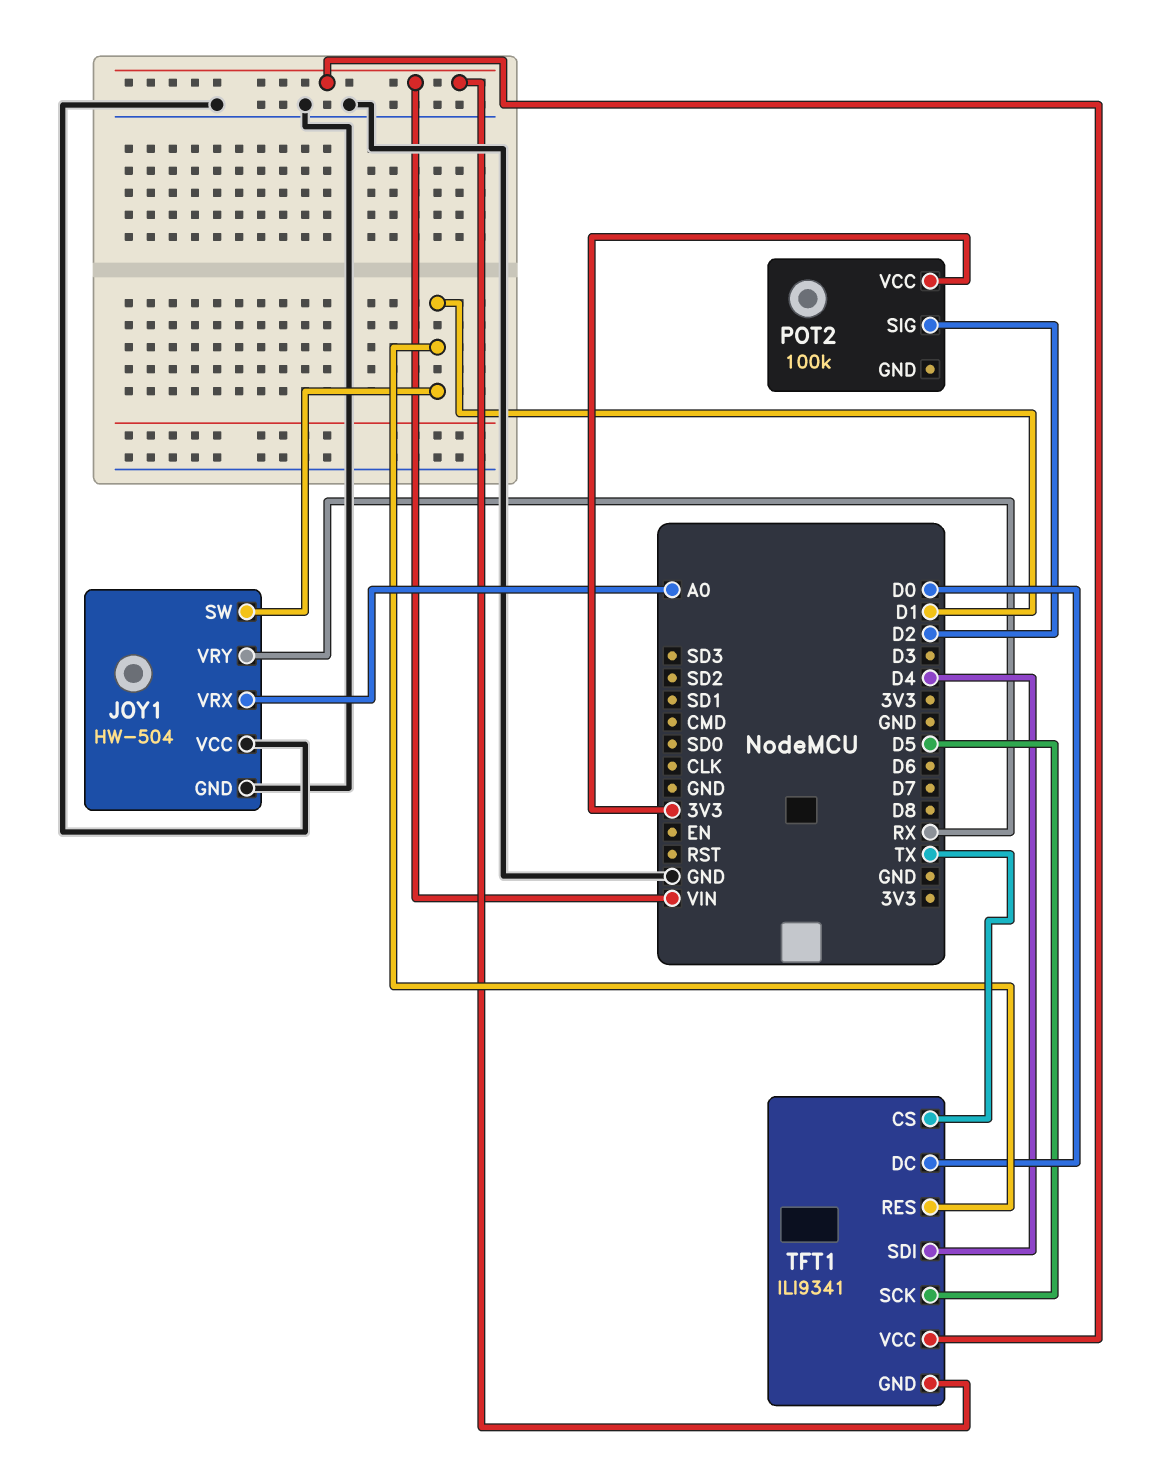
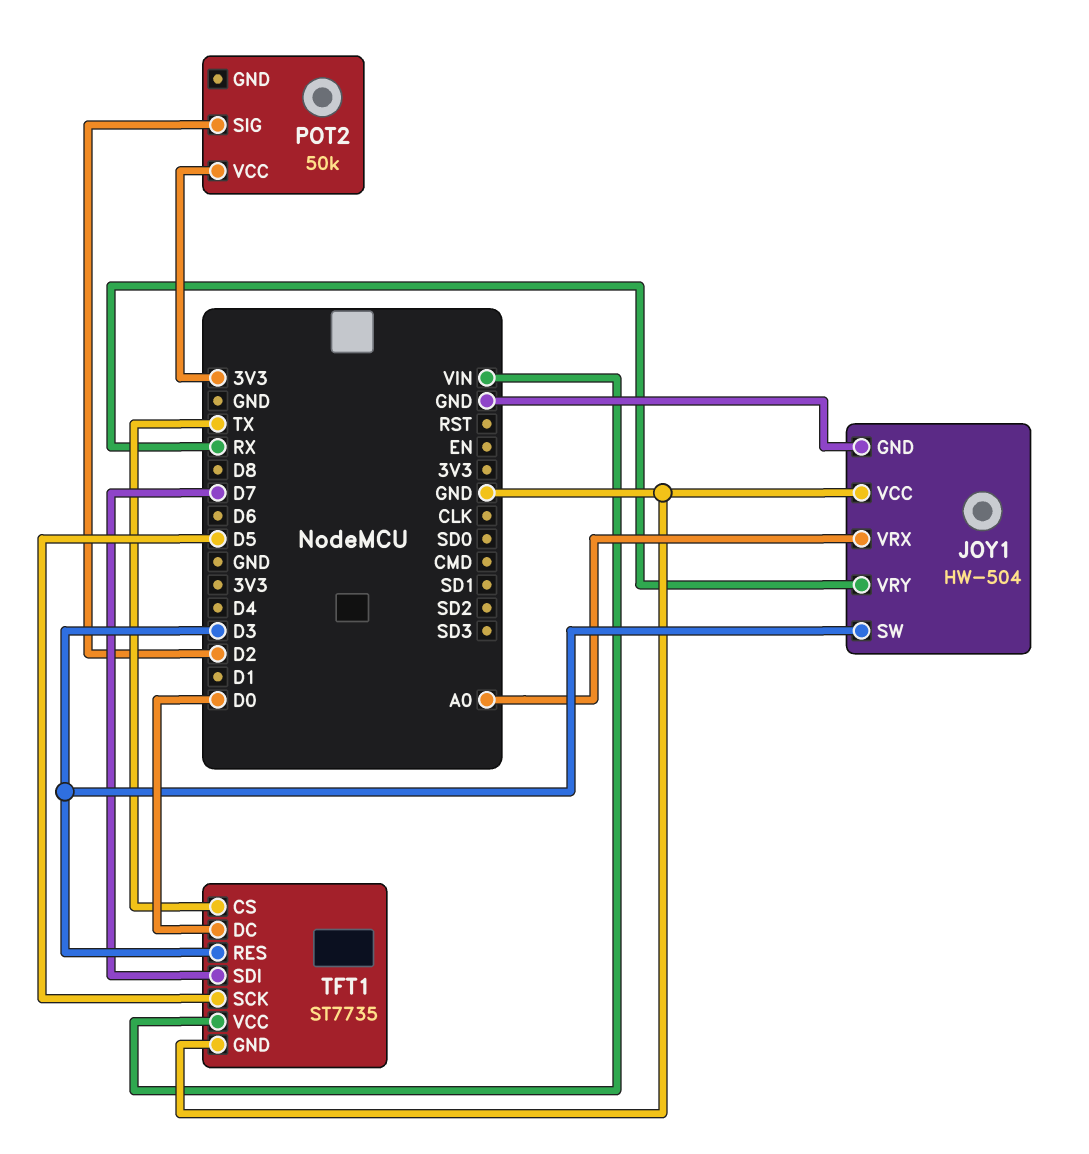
JOY1 pin SW: D1 -> D3
POT2: 100k -> 50k
TFT1: ILI9341 -> ST7735
TFT1 pin GND: VIN -> GND
TFT1 pin RES: D1 -> D3
TFT1 pin SDI: D4 -> D7

